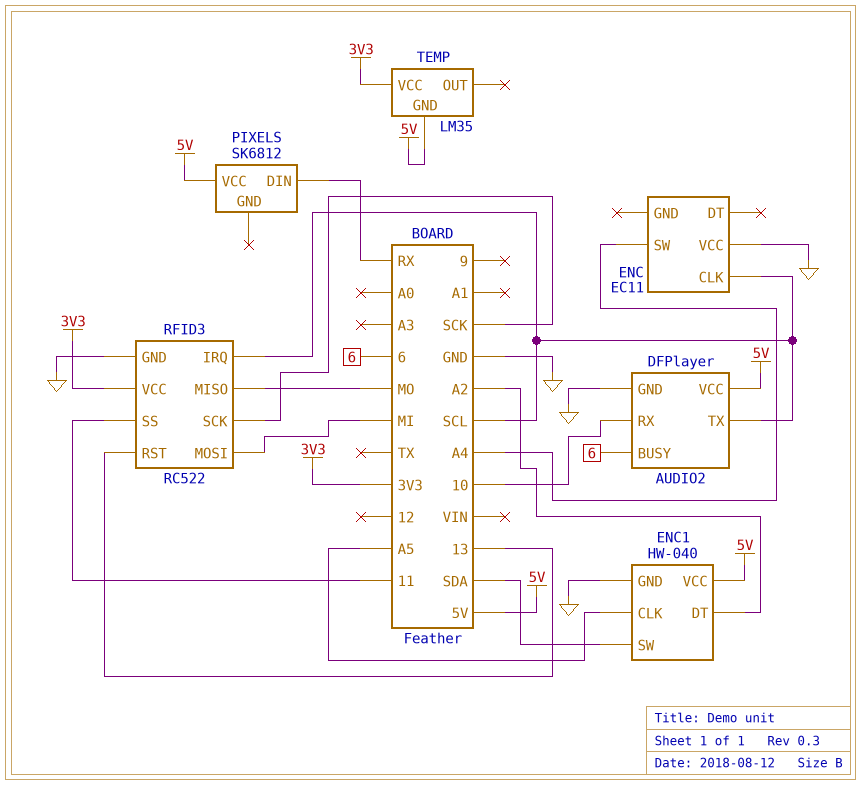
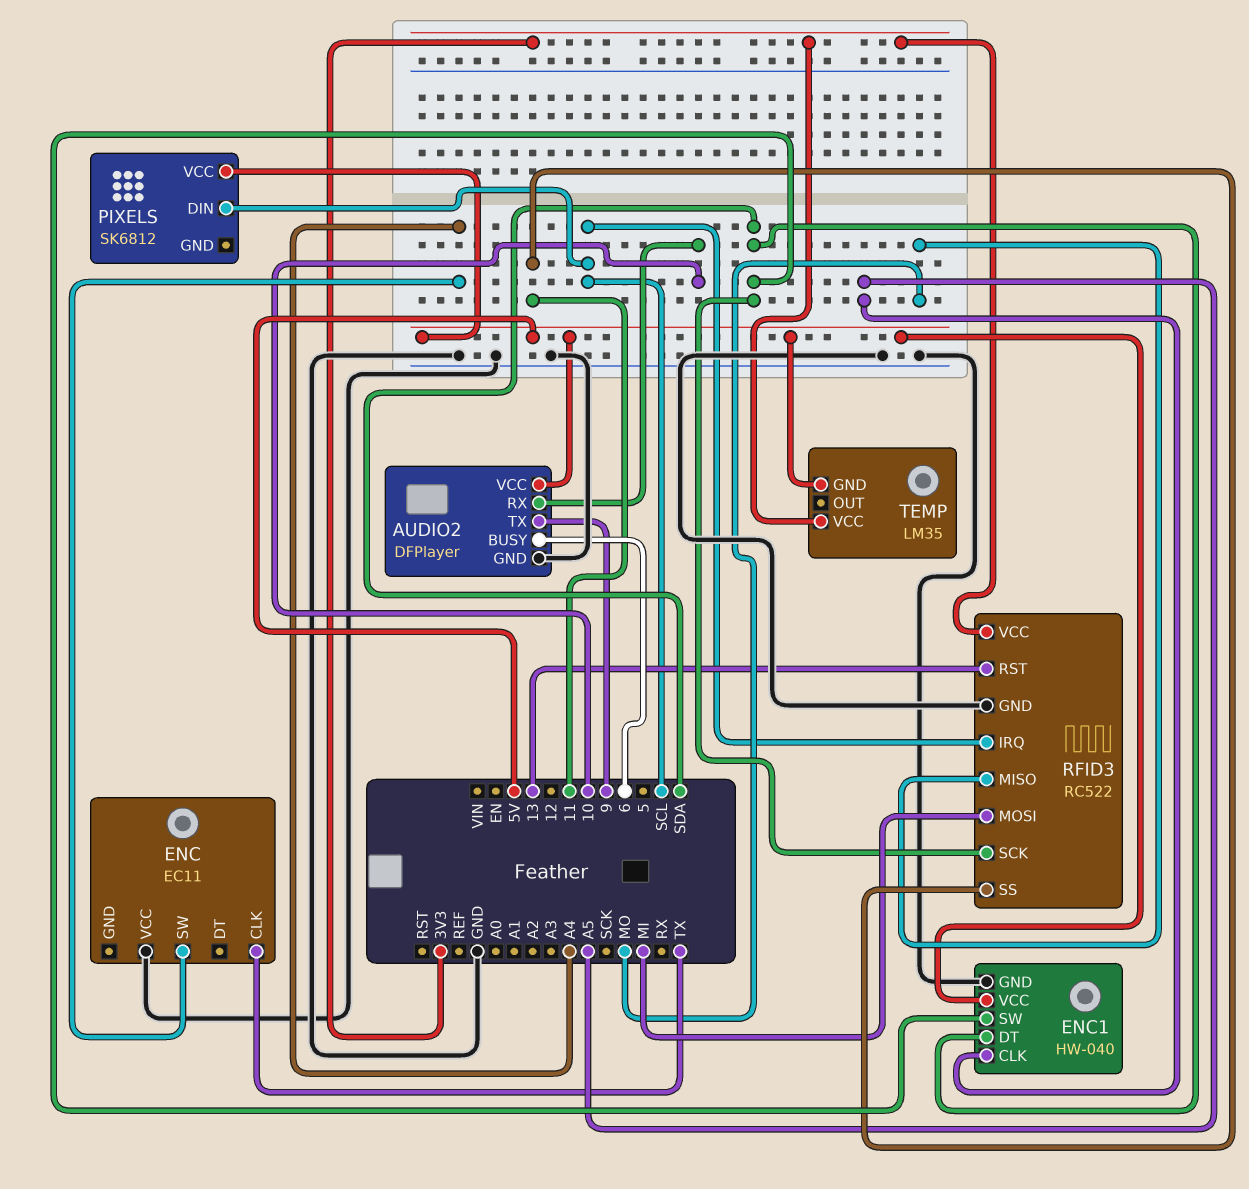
AUDIO2 pin TX: SCL -> 9
ENC pin CLK: SCL -> TX
ENC1 pin DT: A2 -> SDA
PIXELS pin DIN: RX -> SCL
RFID3 pin SCK: SCK -> SDA

